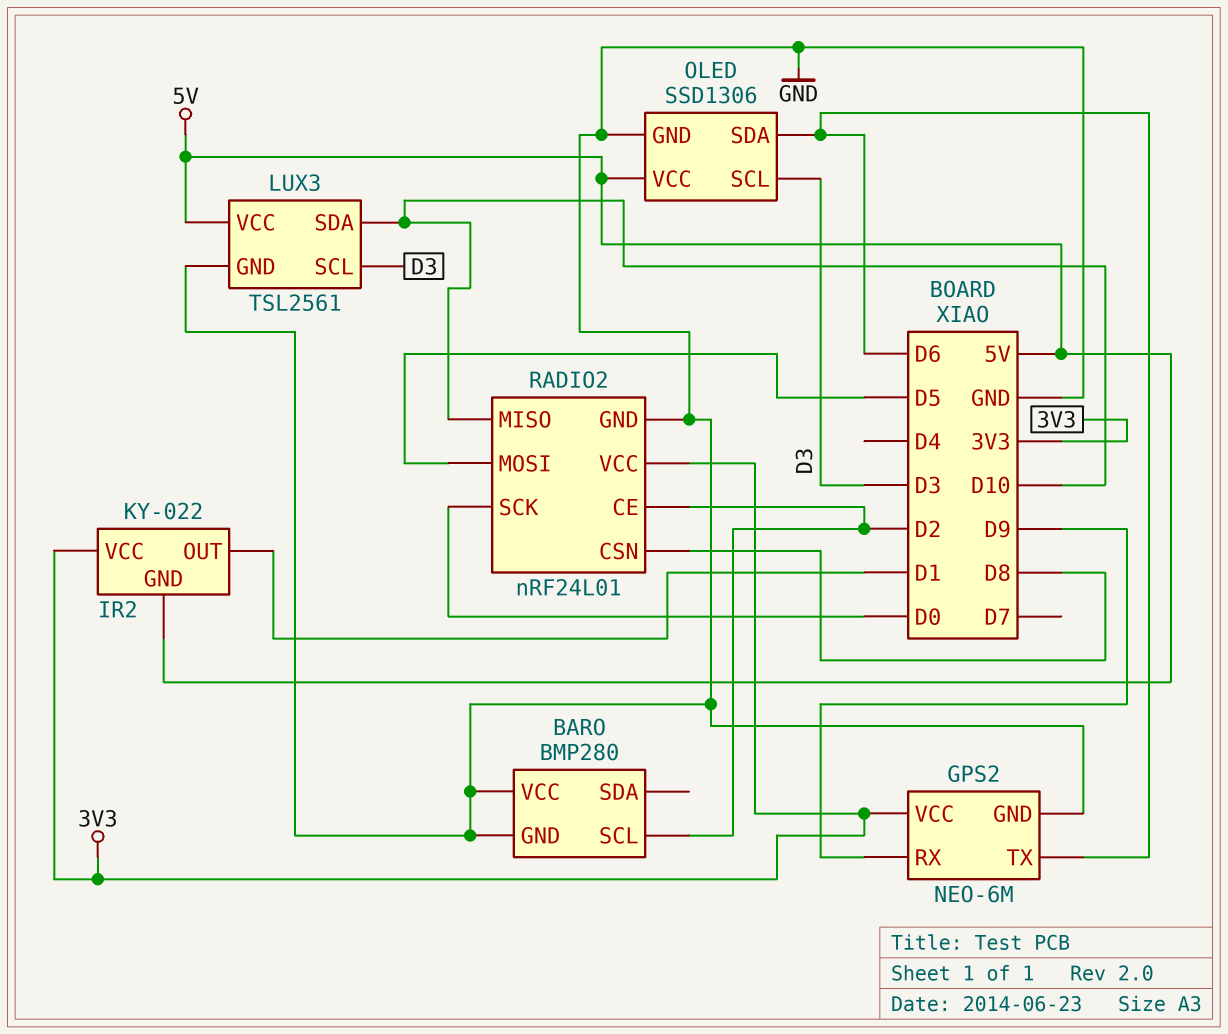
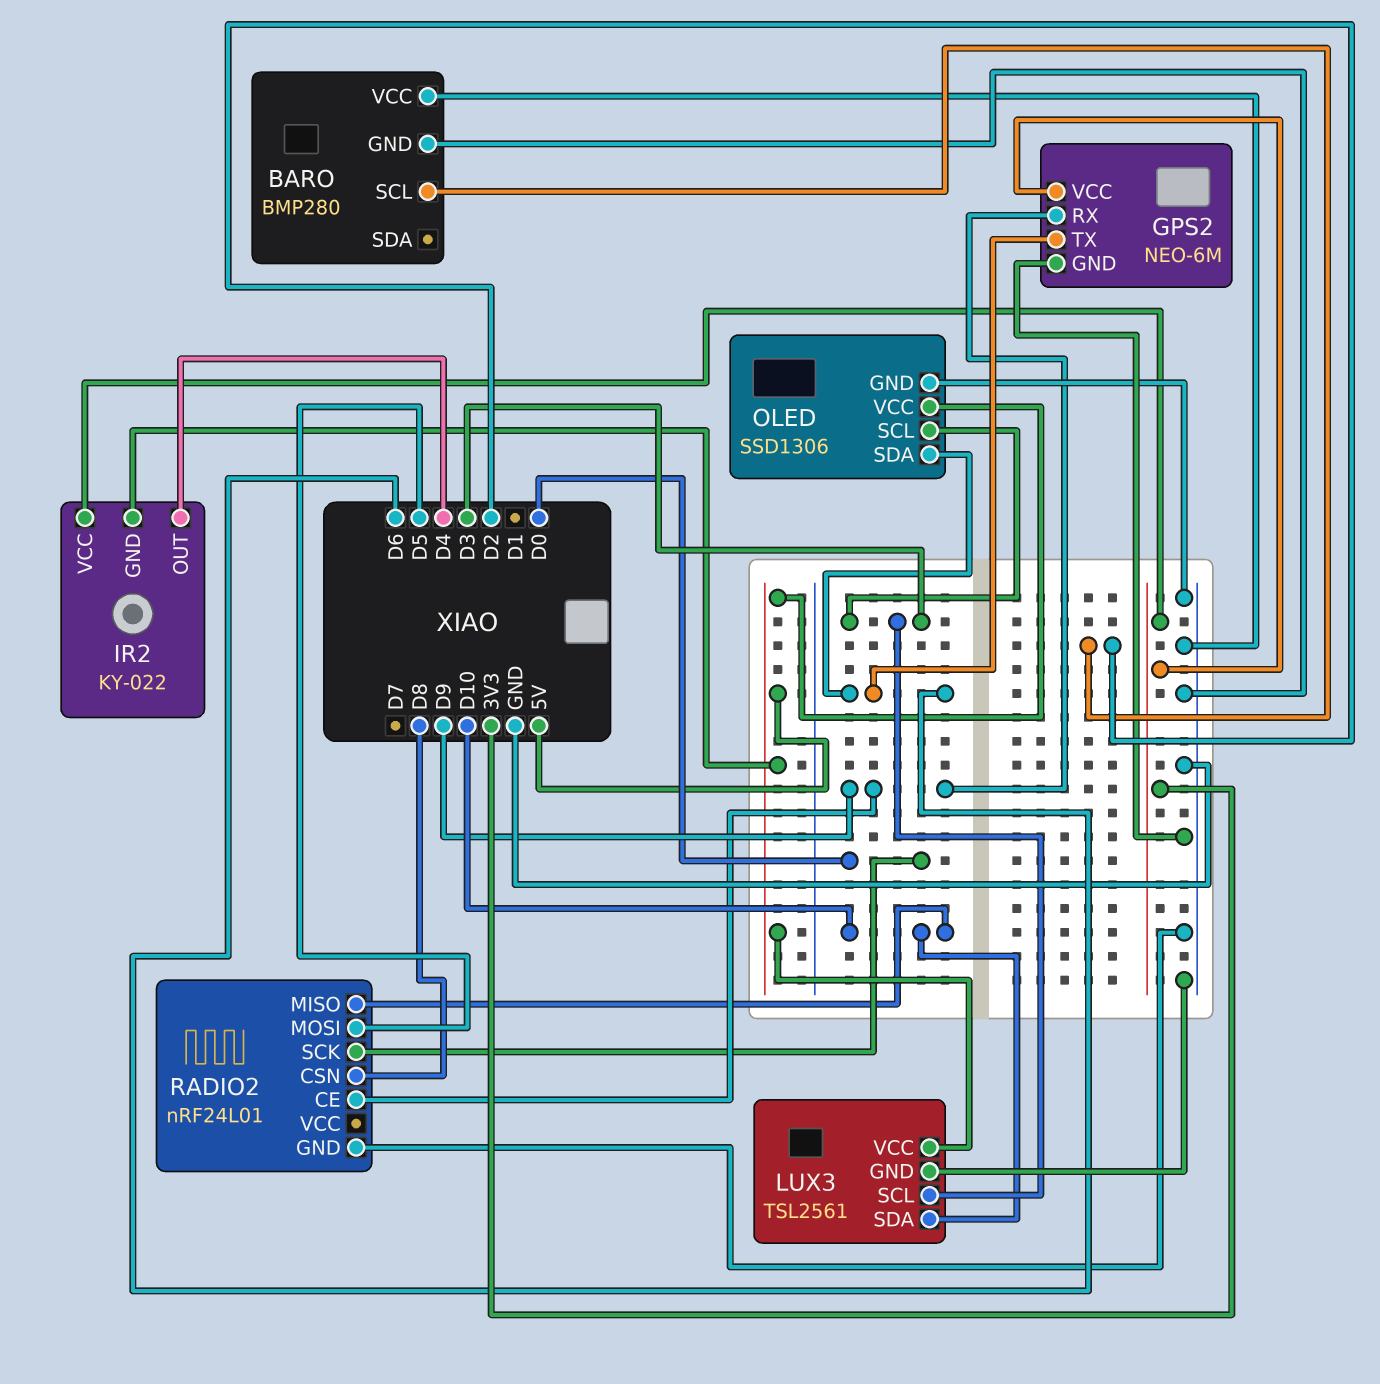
IR2 pin OUT: D1 -> D4
RADIO2 pin CE: D2 -> D9
RADIO2 pin VCC: 3V3 -> none

